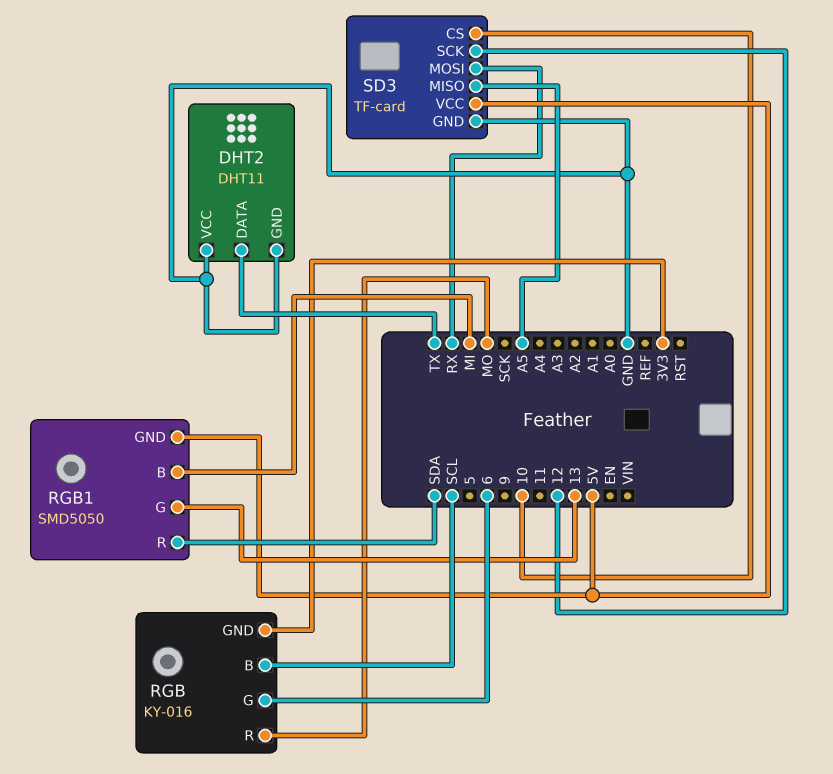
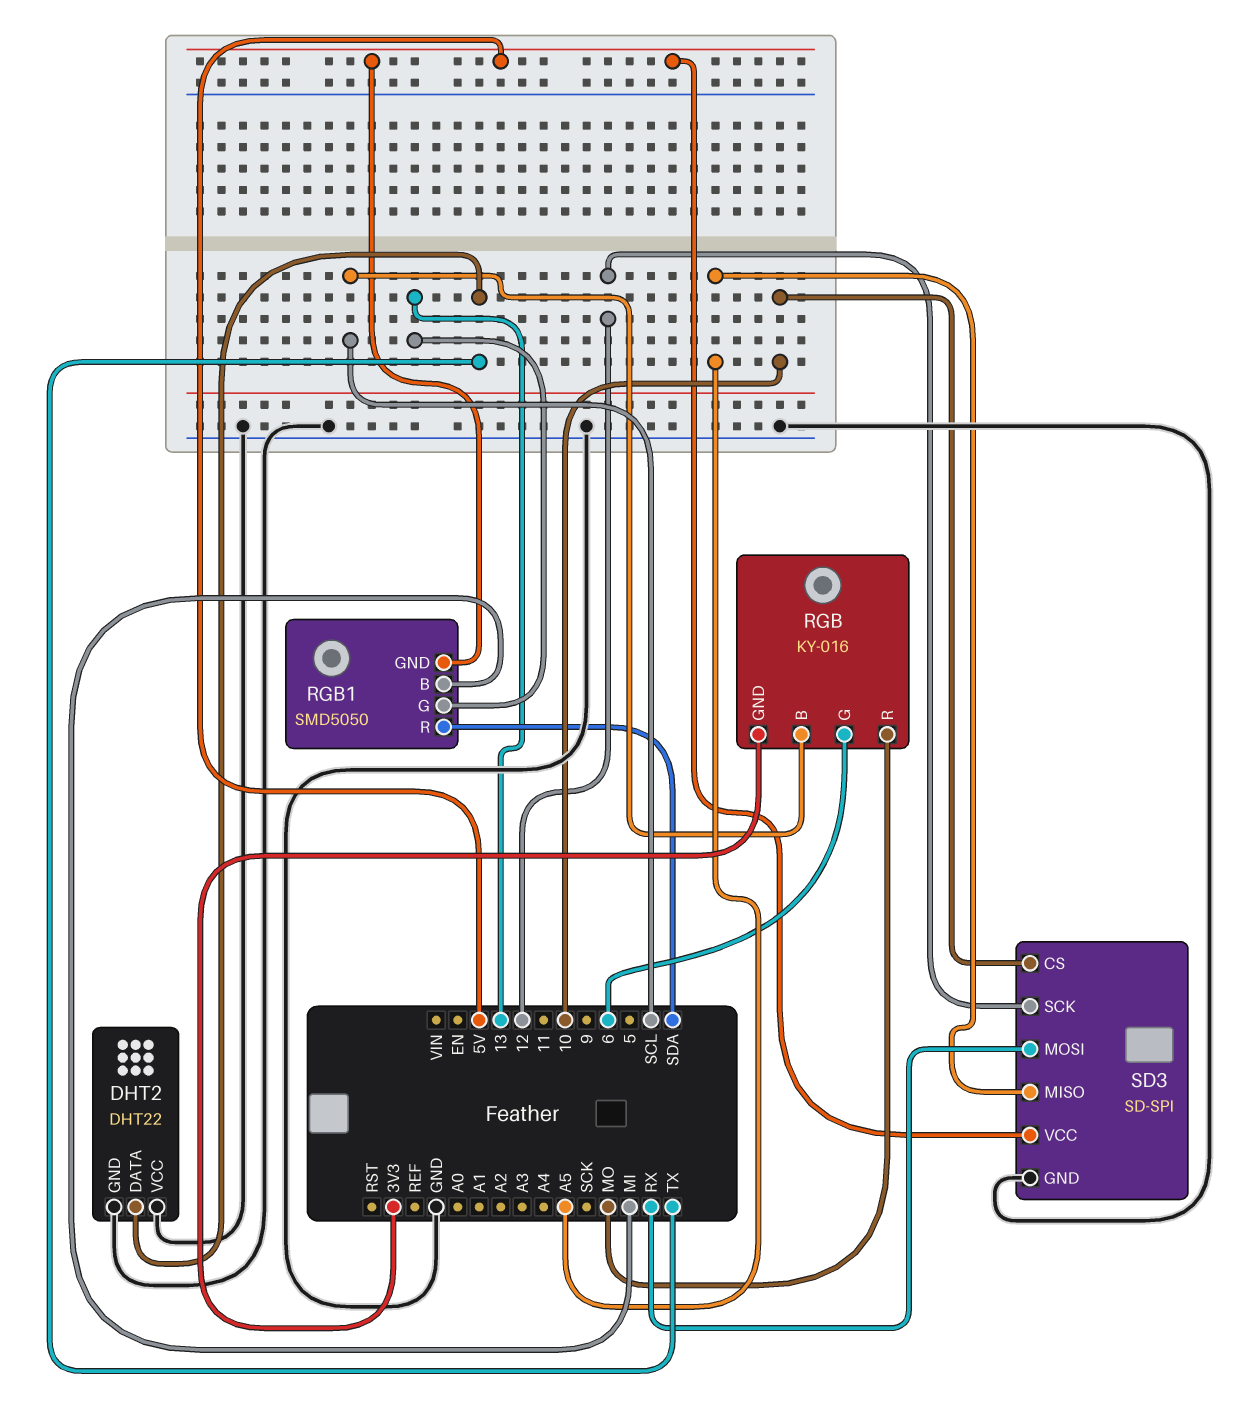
DHT2: DHT11 -> DHT22
SD3: TF-card -> SD-SPI

